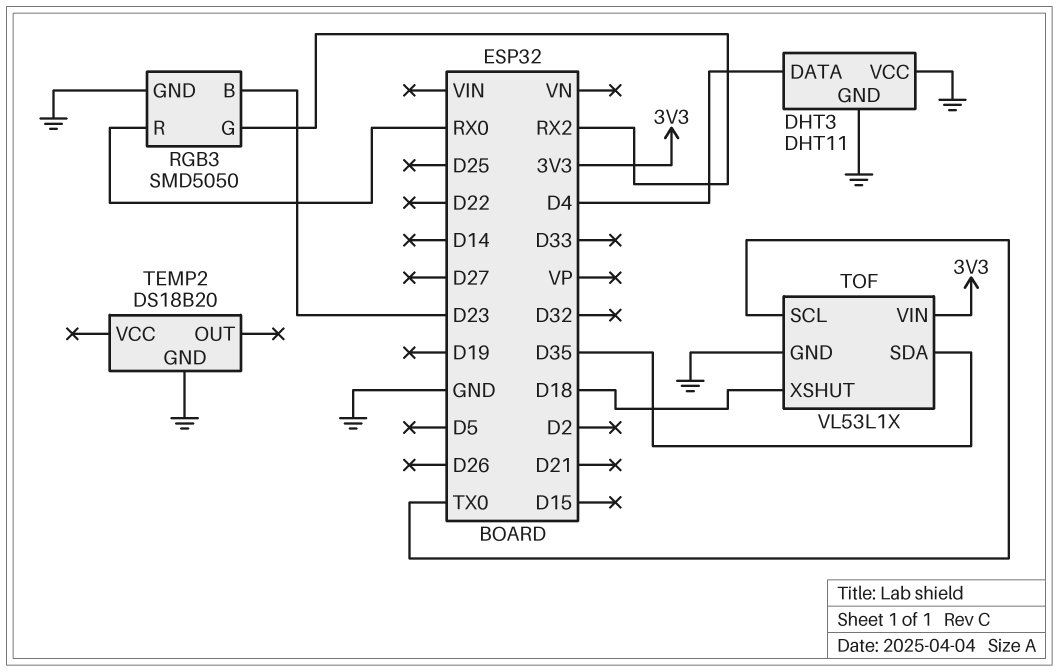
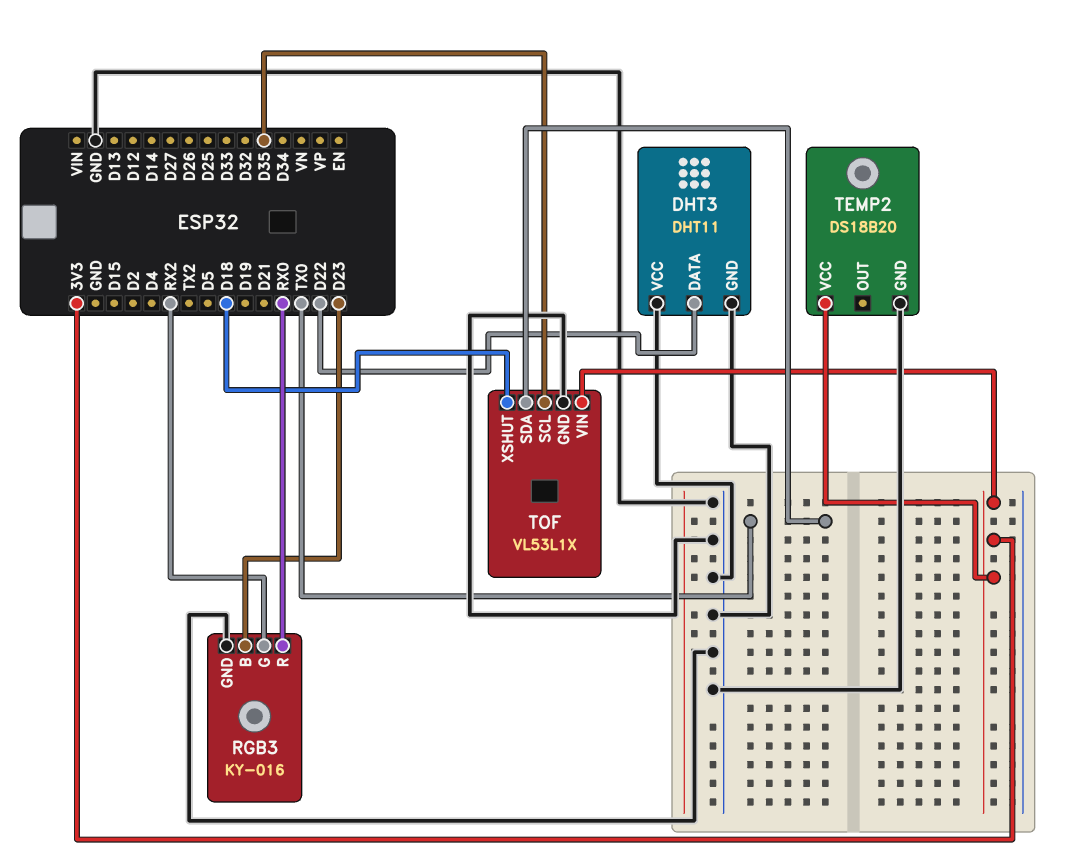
DHT3 pin DATA: D4 -> D22
RGB3: SMD5050 -> KY-016
TEMP2 pin VCC: none -> 3V3
TOF pin SCL: TX0 -> D35
TOF pin SDA: D35 -> TX0

